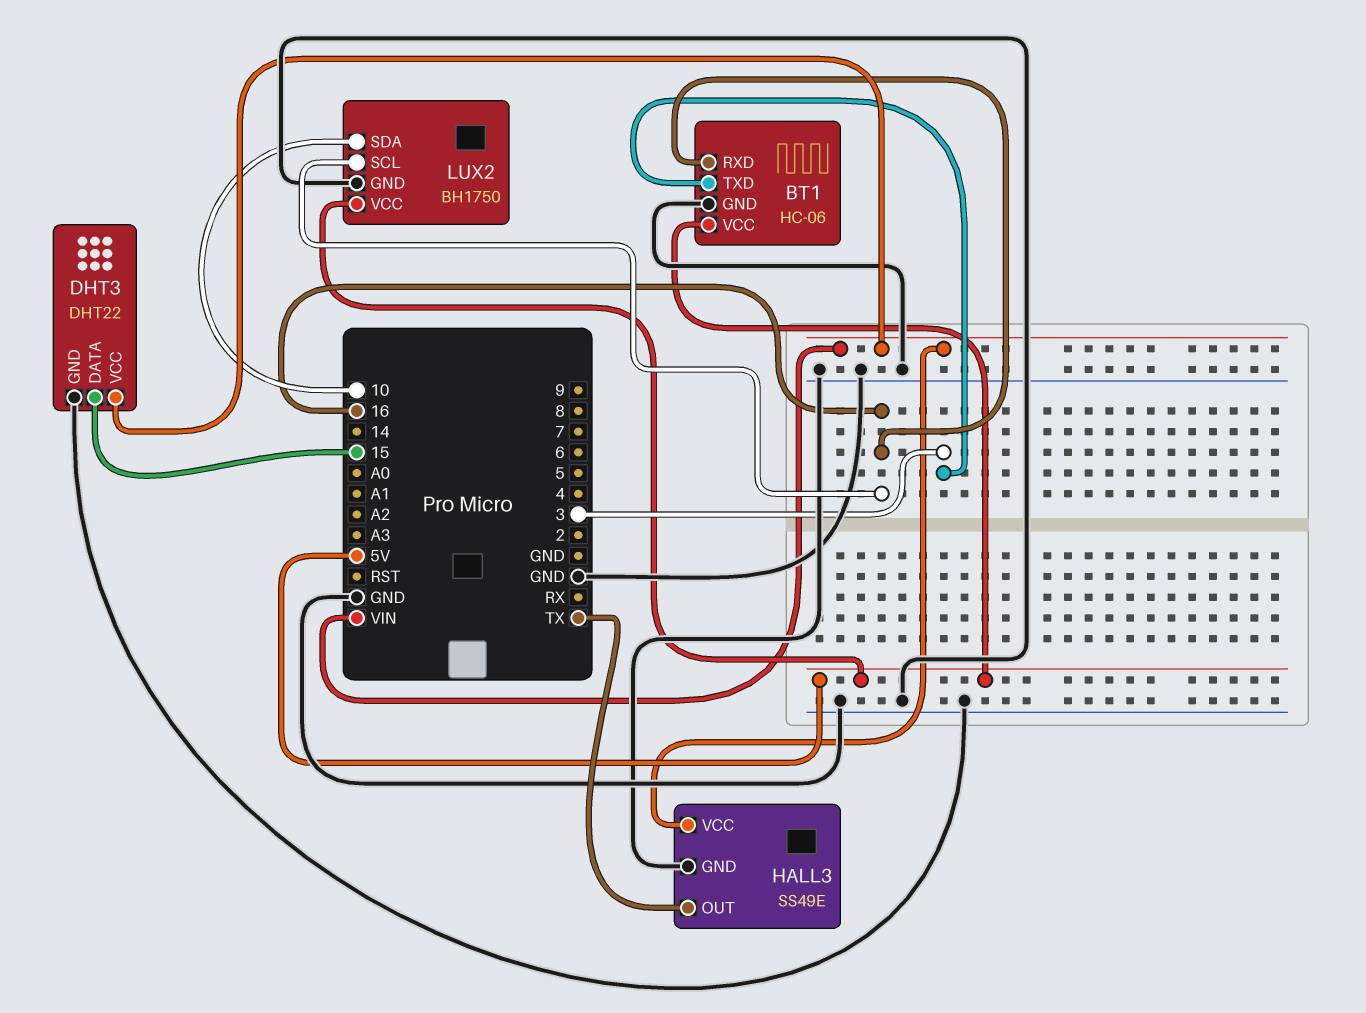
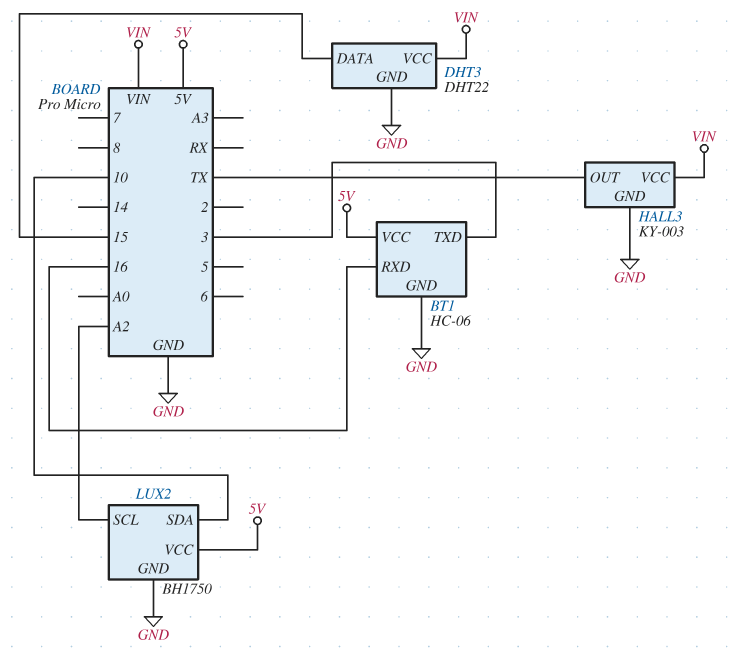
HALL3: SS49E -> KY-003
LUX2 pin SCL: 16 -> A2

